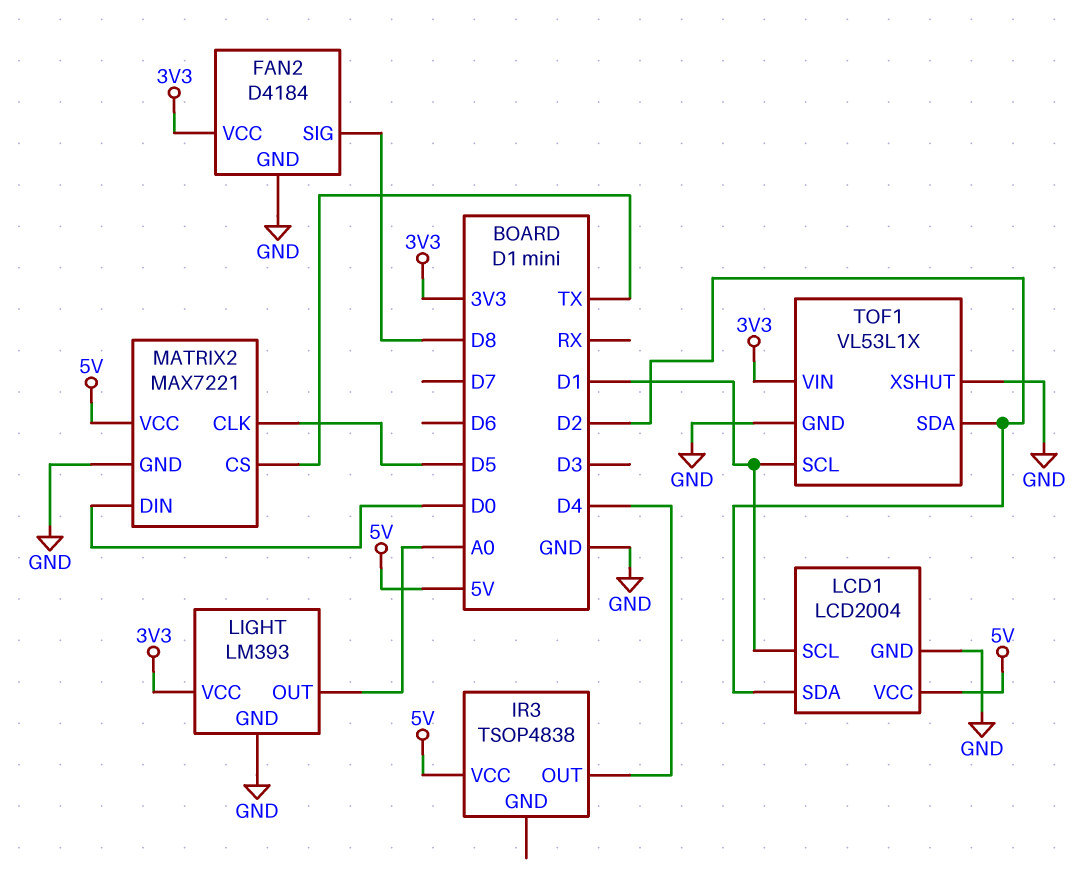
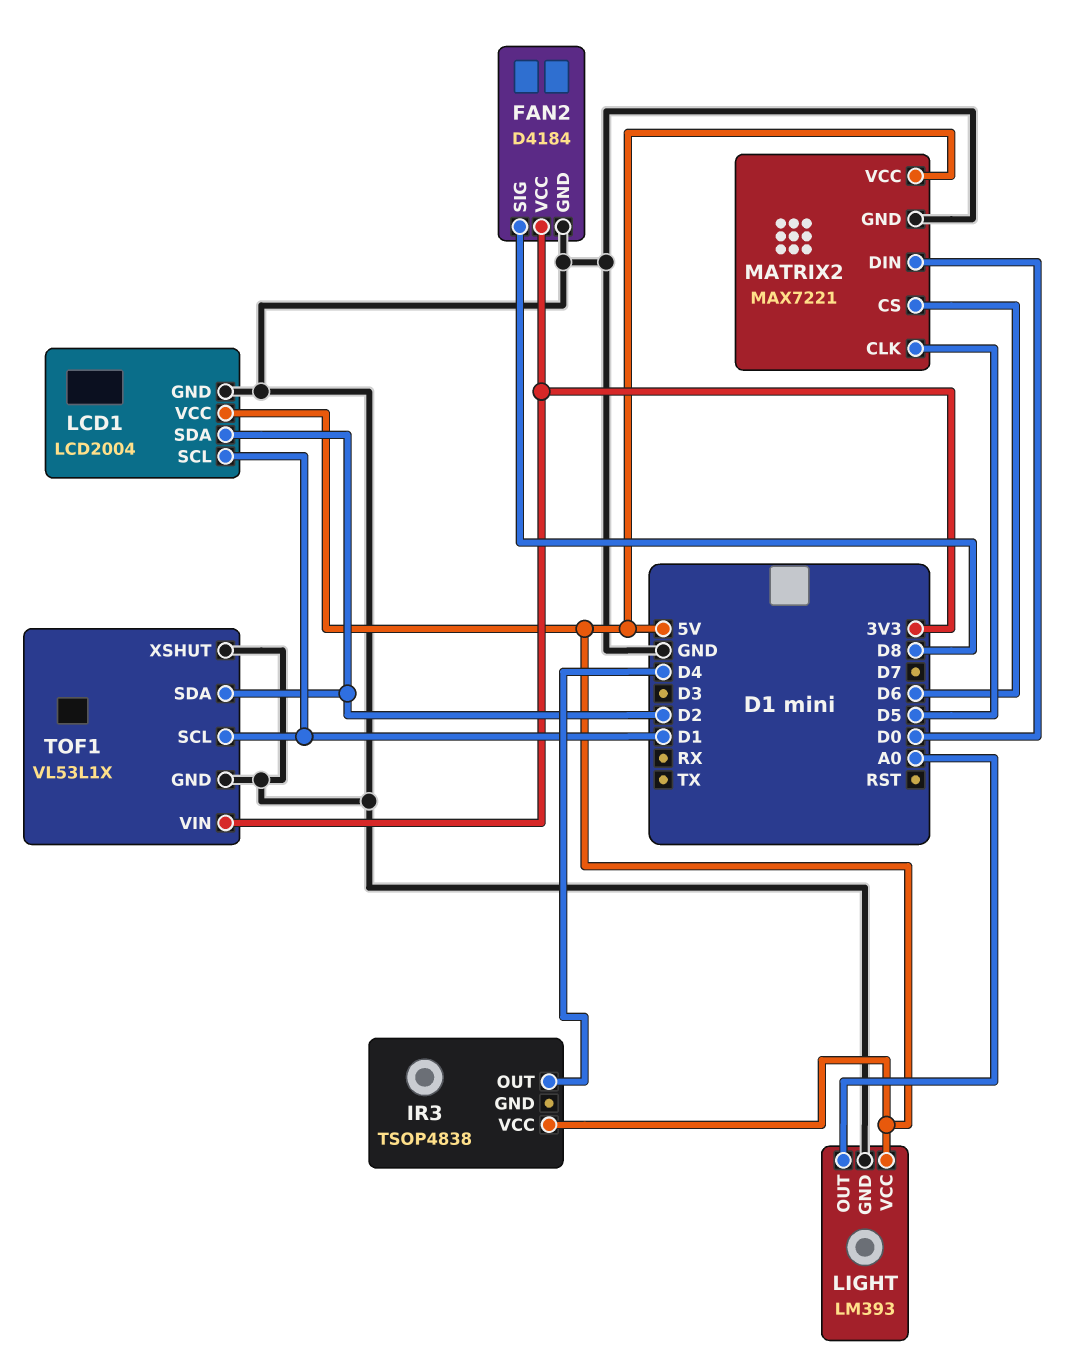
LIGHT pin VCC: 3V3 -> 5V
MATRIX2 pin CS: TX -> D6

